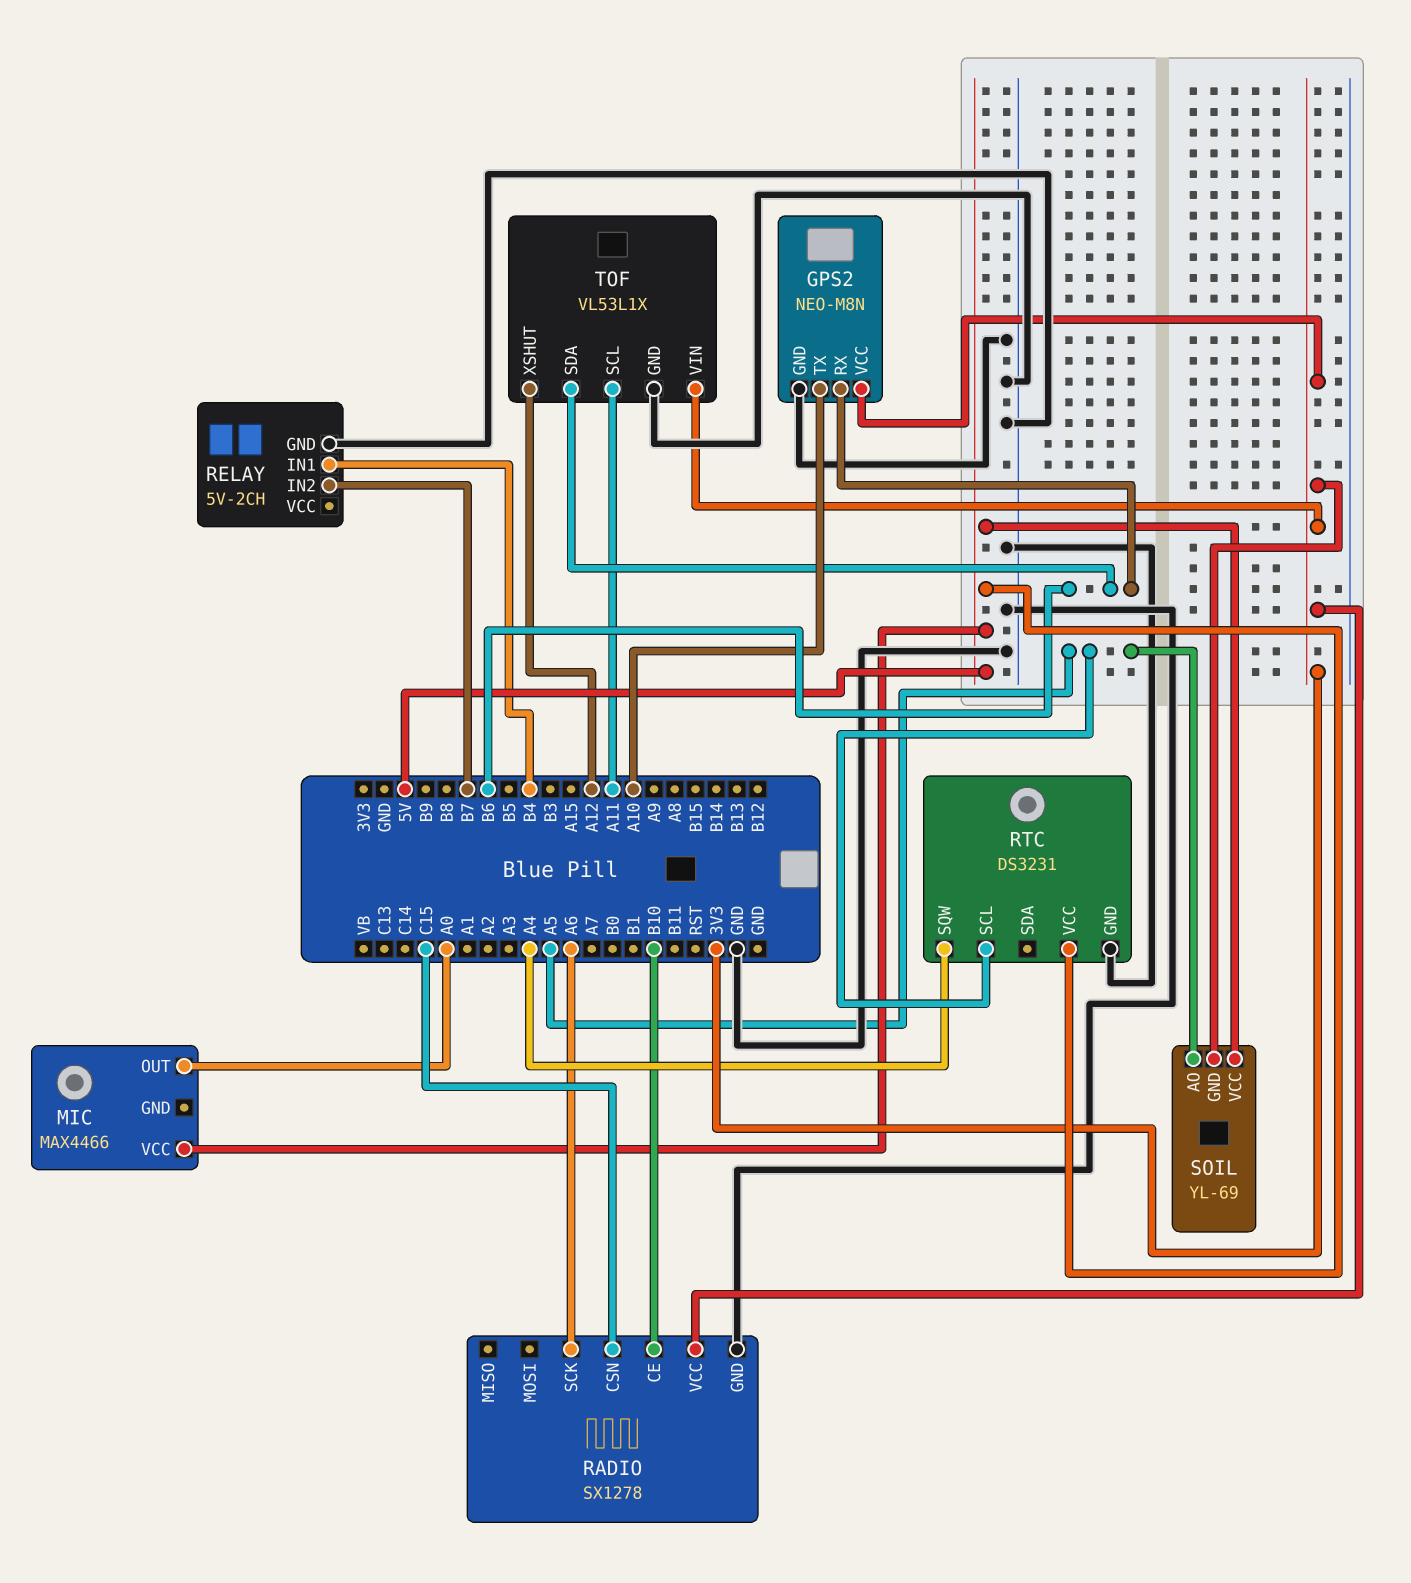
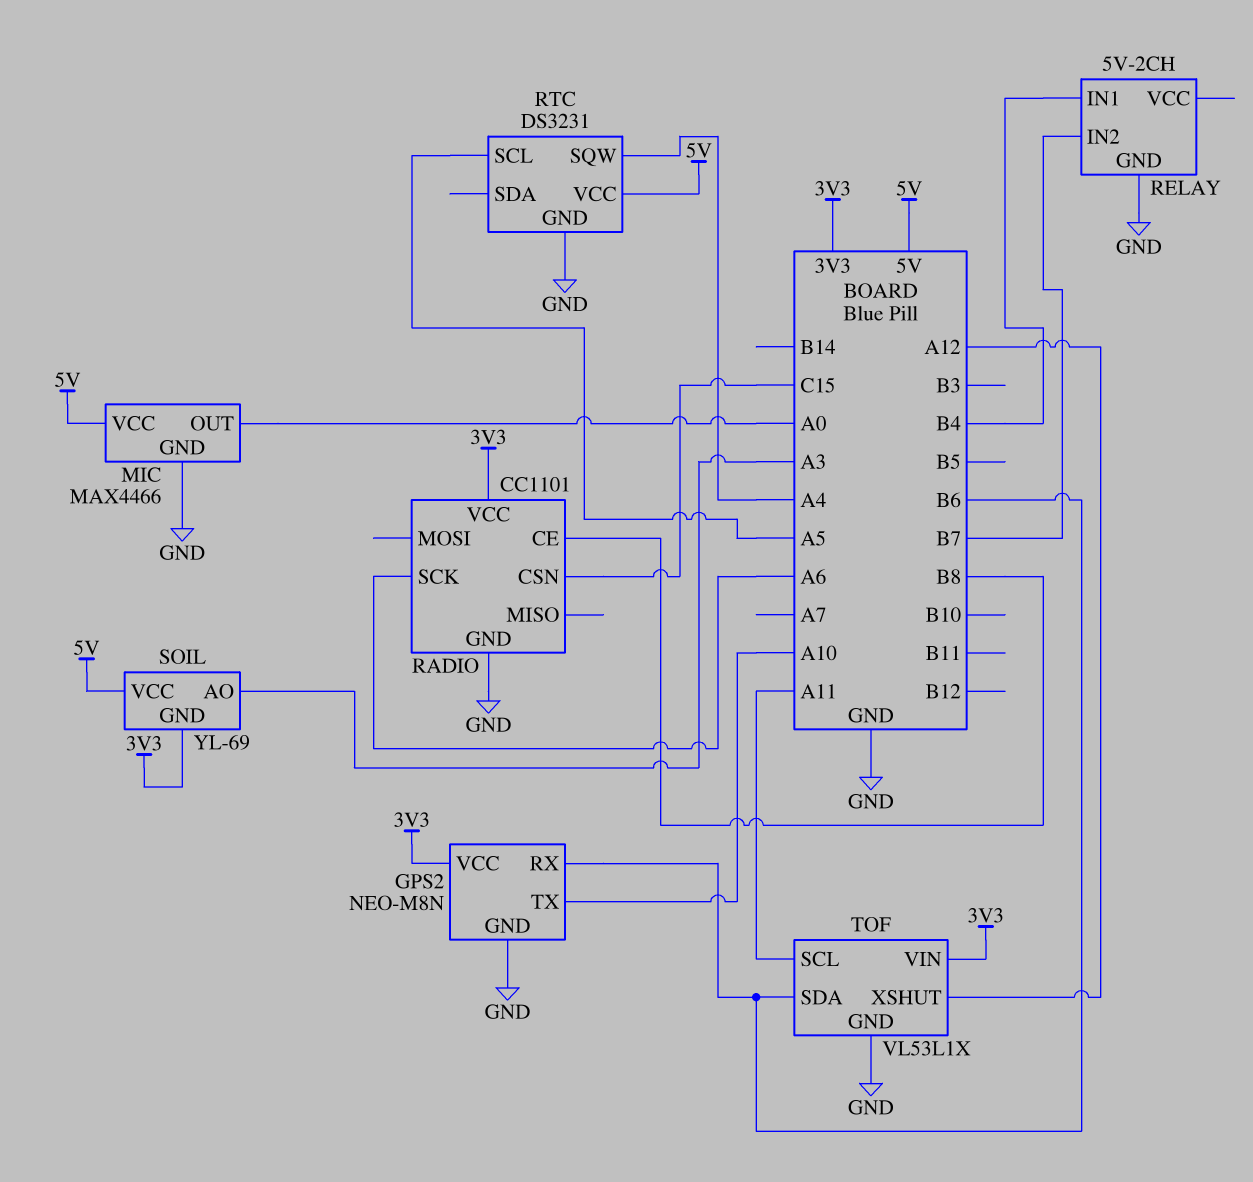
MIC pin GND: none -> GND
RADIO: SX1278 -> CC1101
RADIO pin CE: B10 -> B8
SOIL pin AO: A5 -> A3

